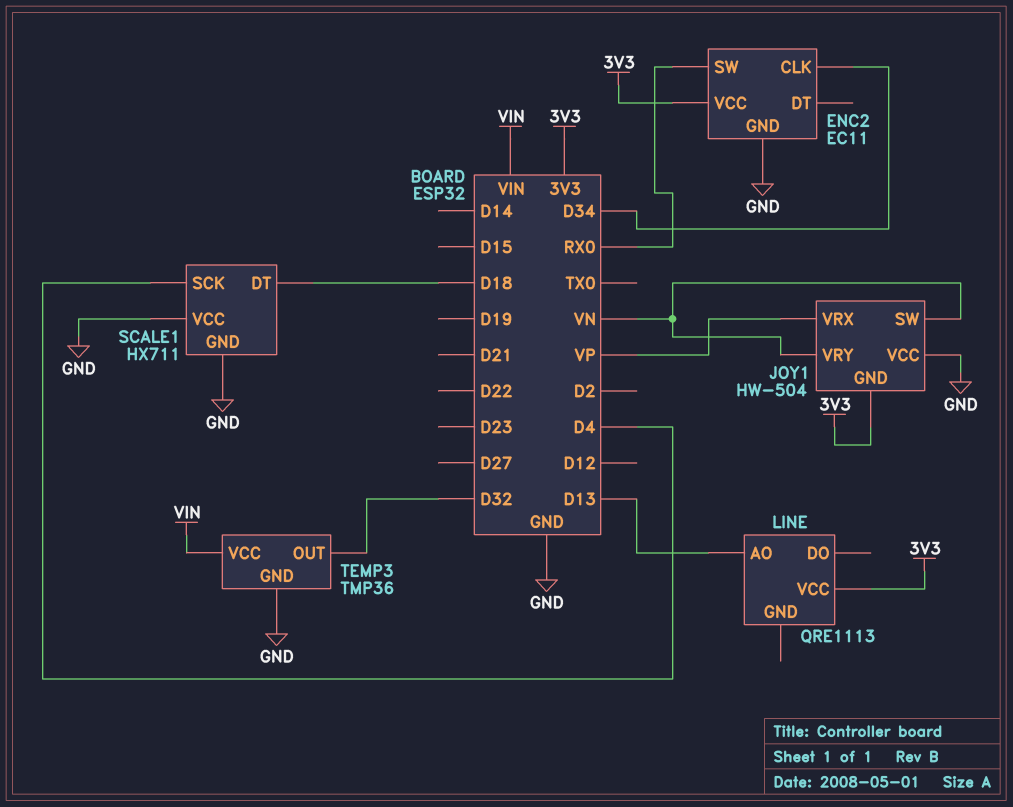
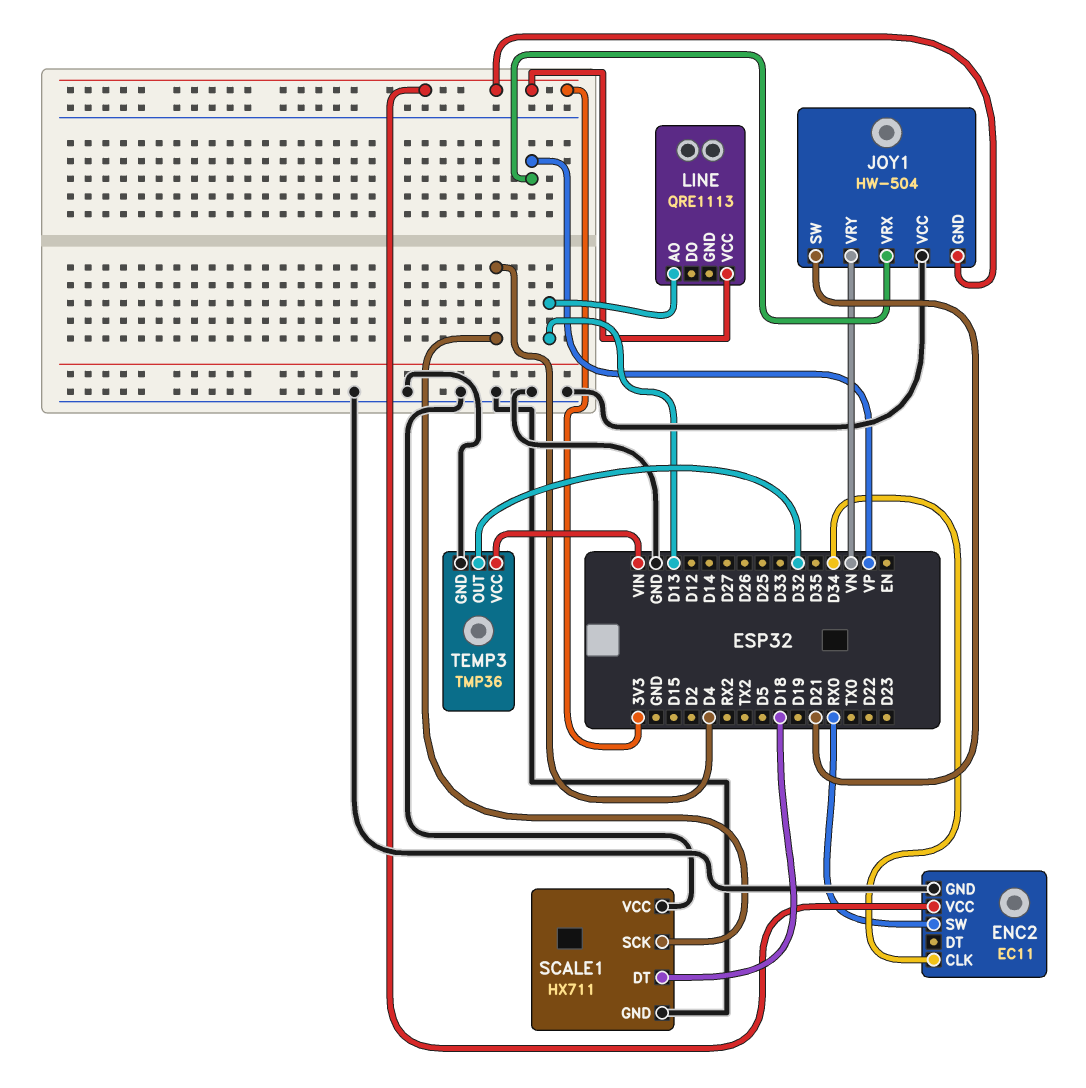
JOY1 pin SW: VN -> D21

